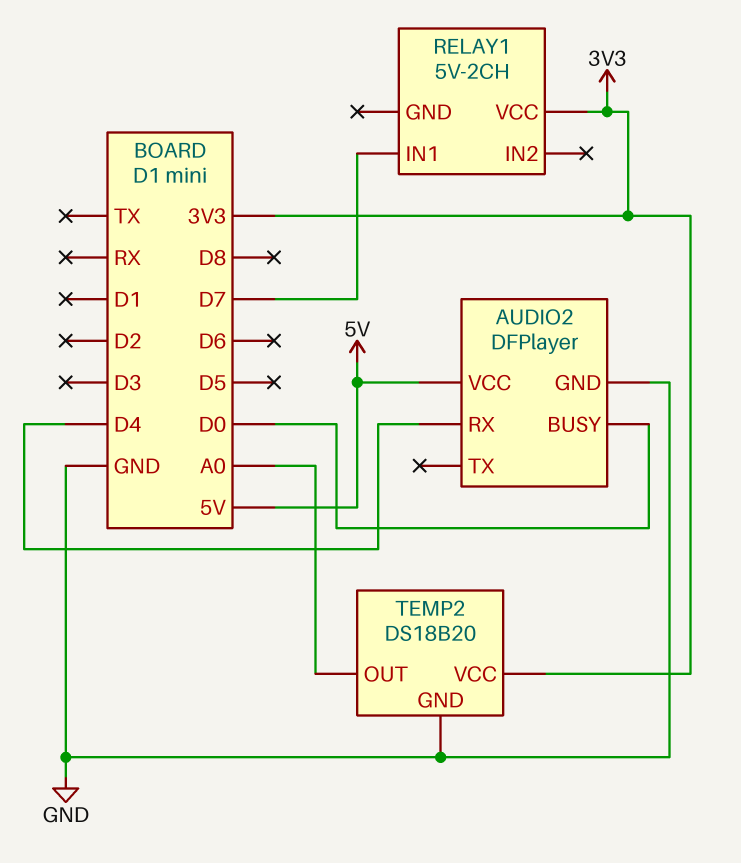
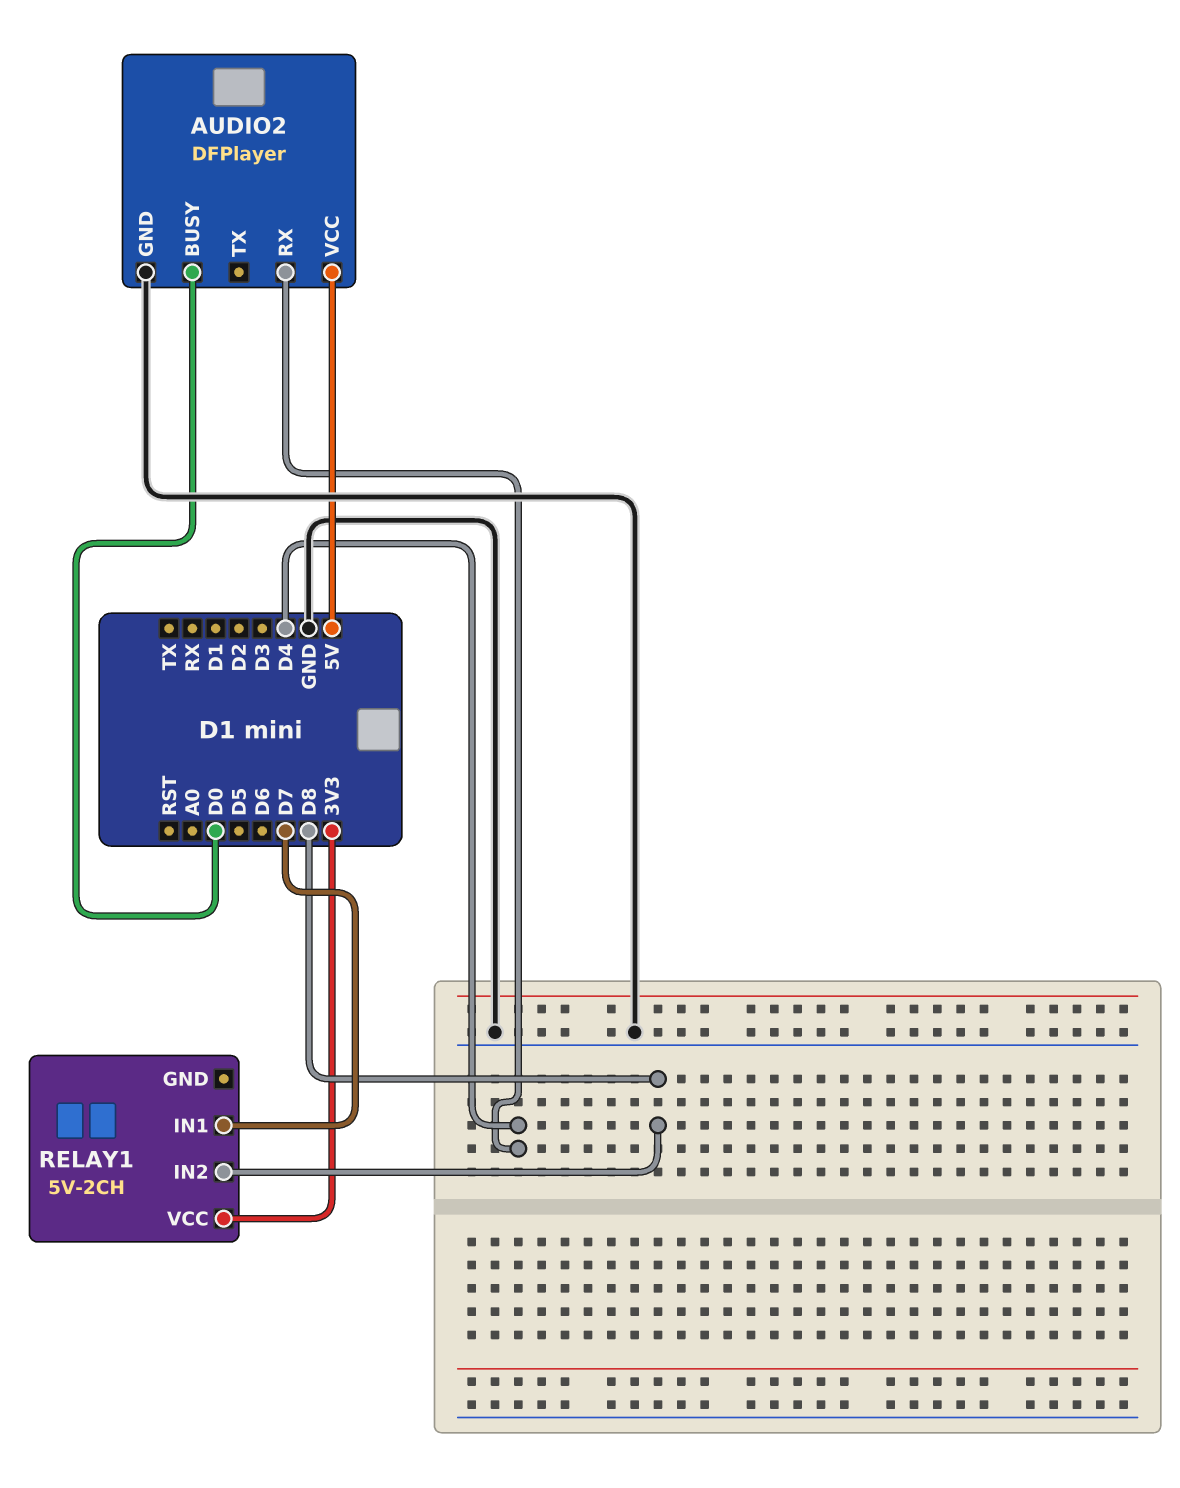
RELAY1 pin IN2: none -> D8
TEMP2: DS18B20 -> none
TEMP2 pin GND: GND -> none
TEMP2 pin OUT: A0 -> none
TEMP2 pin VCC: 3V3 -> none

